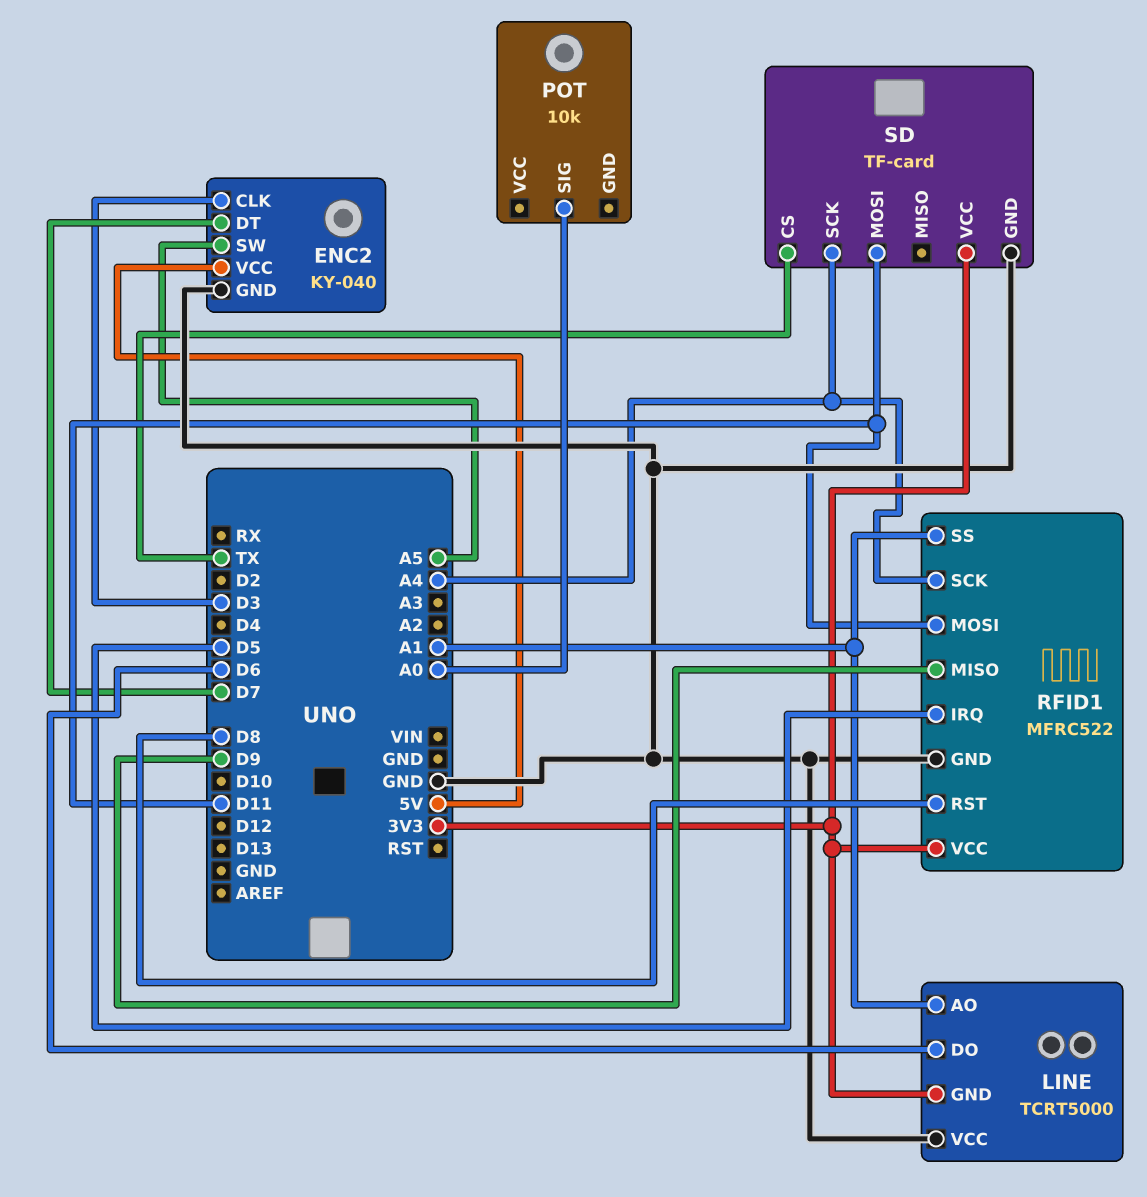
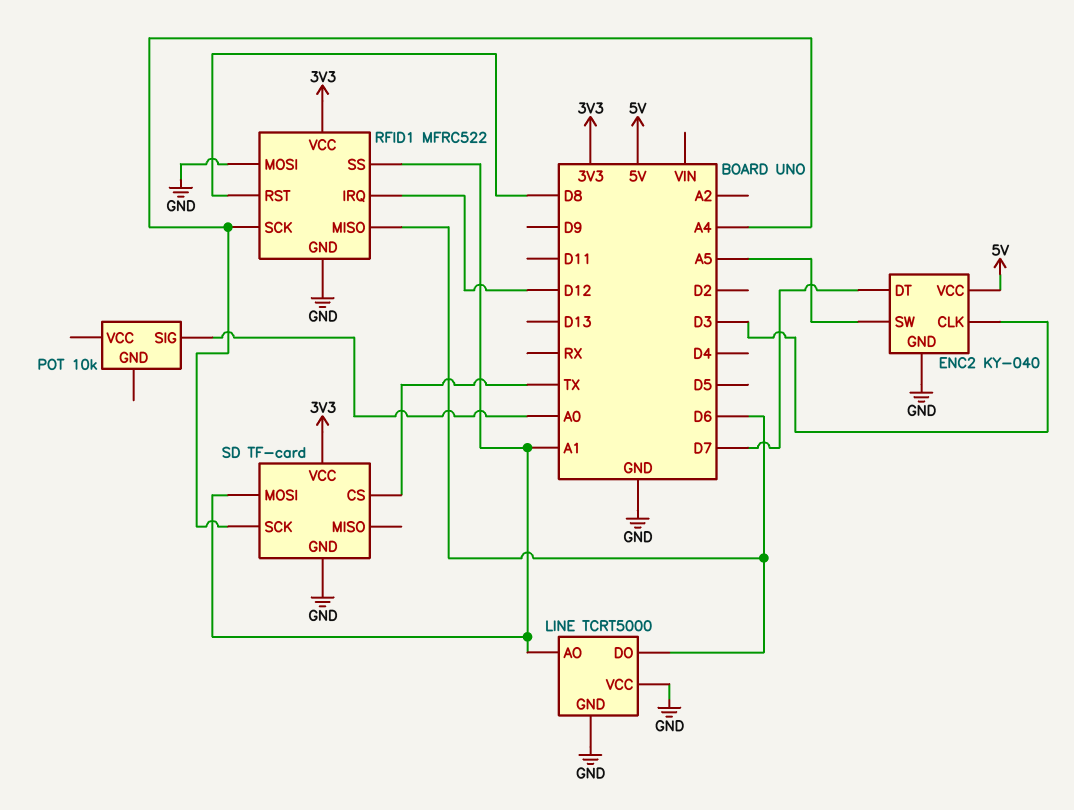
LINE pin GND: 3V3 -> GND
RFID1 pin IRQ: D5 -> D12
RFID1 pin MISO: D9 -> D6
RFID1 pin MOSI: D11 -> GND
SD pin MOSI: D11 -> A1

